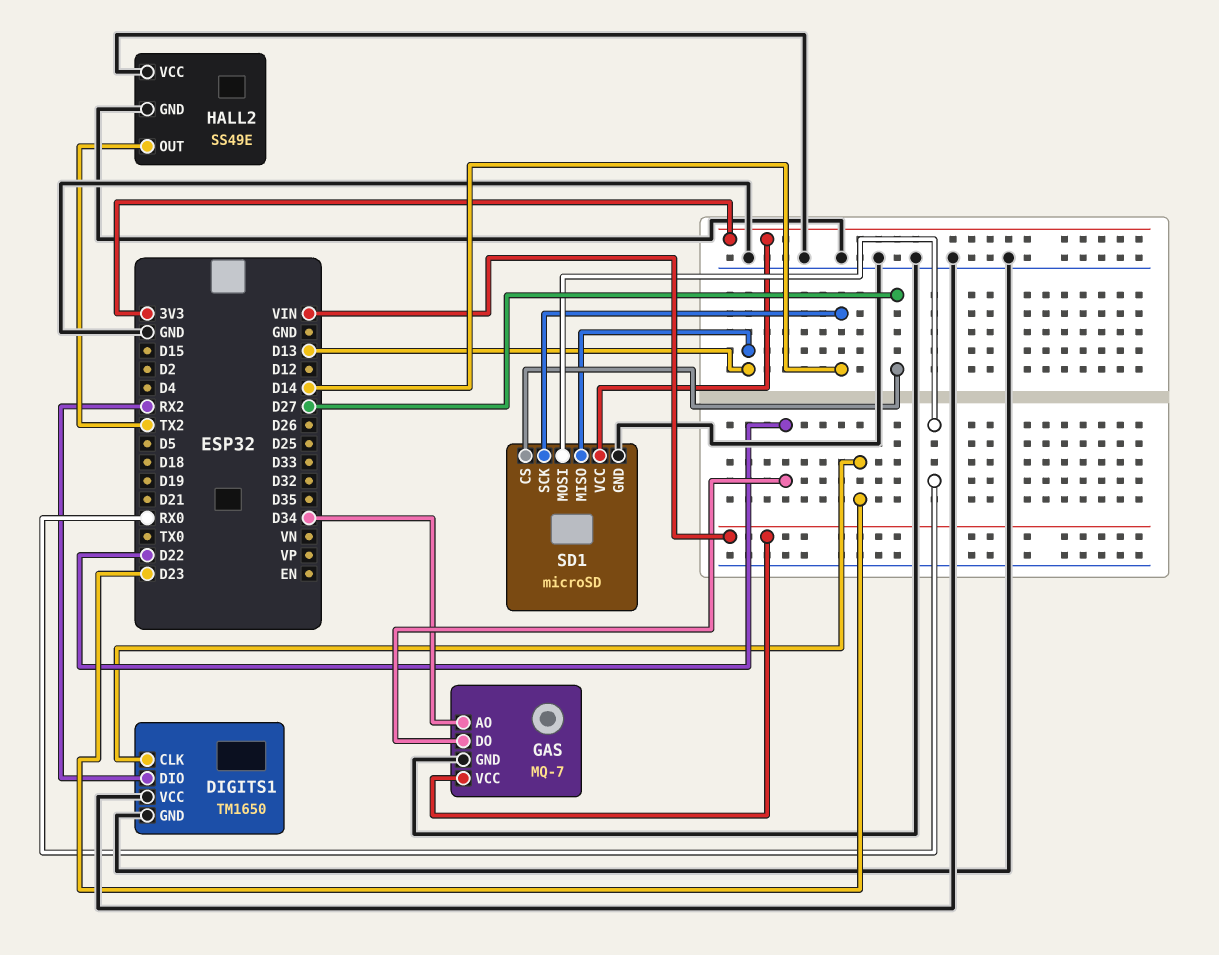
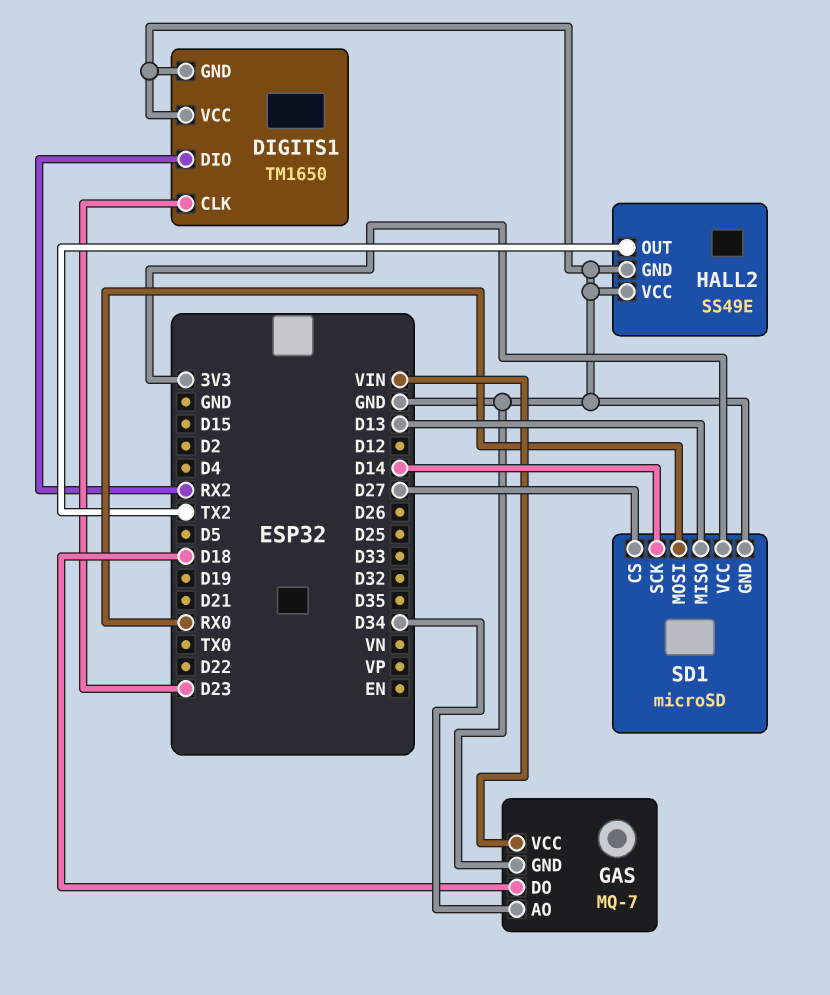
GAS pin DO: D22 -> D18

